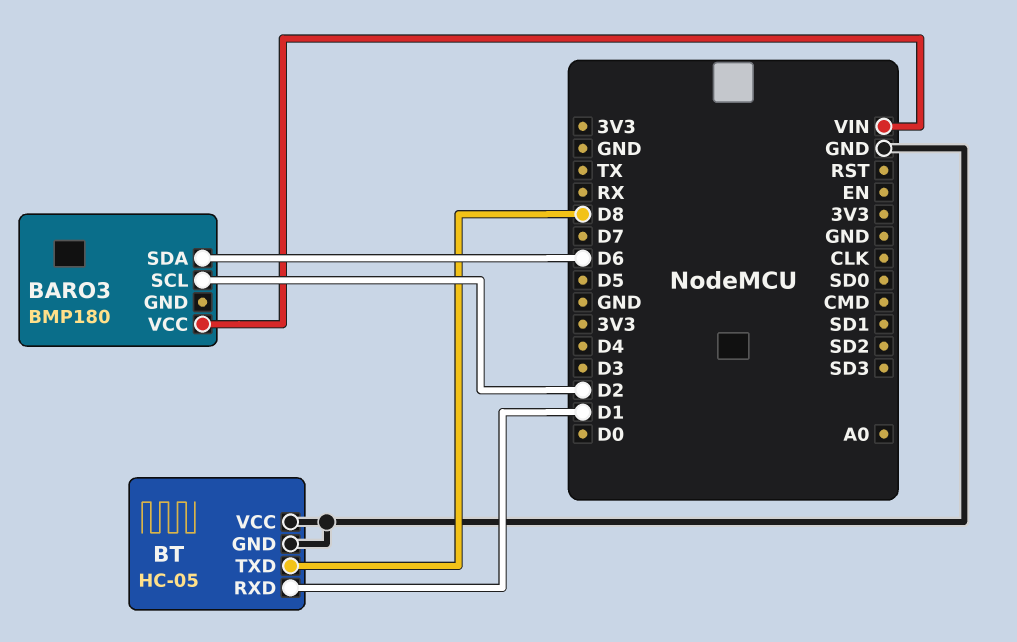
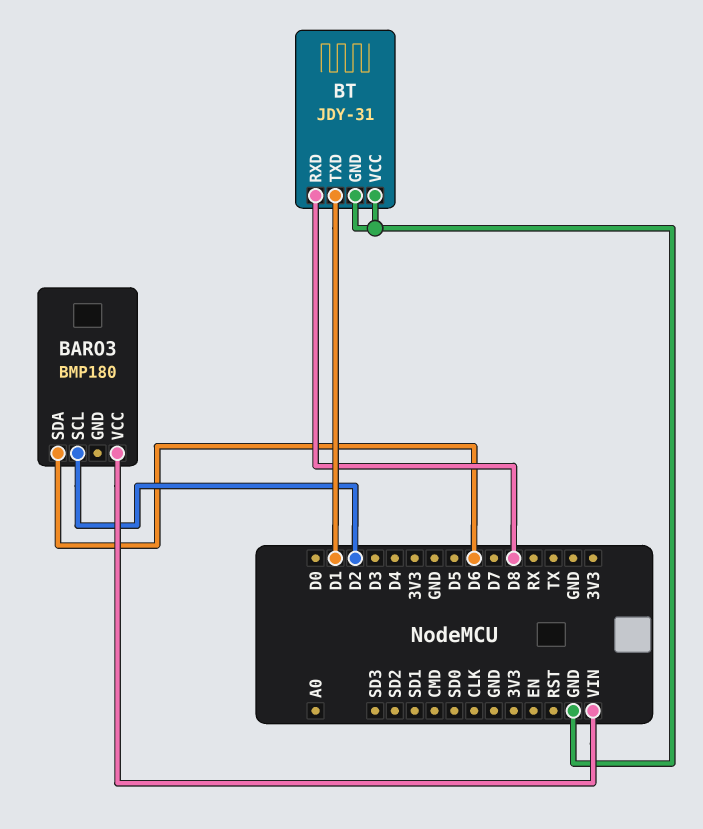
BT: HC-05 -> JDY-31
BT pin RXD: D1 -> D8
BT pin TXD: D8 -> D1

